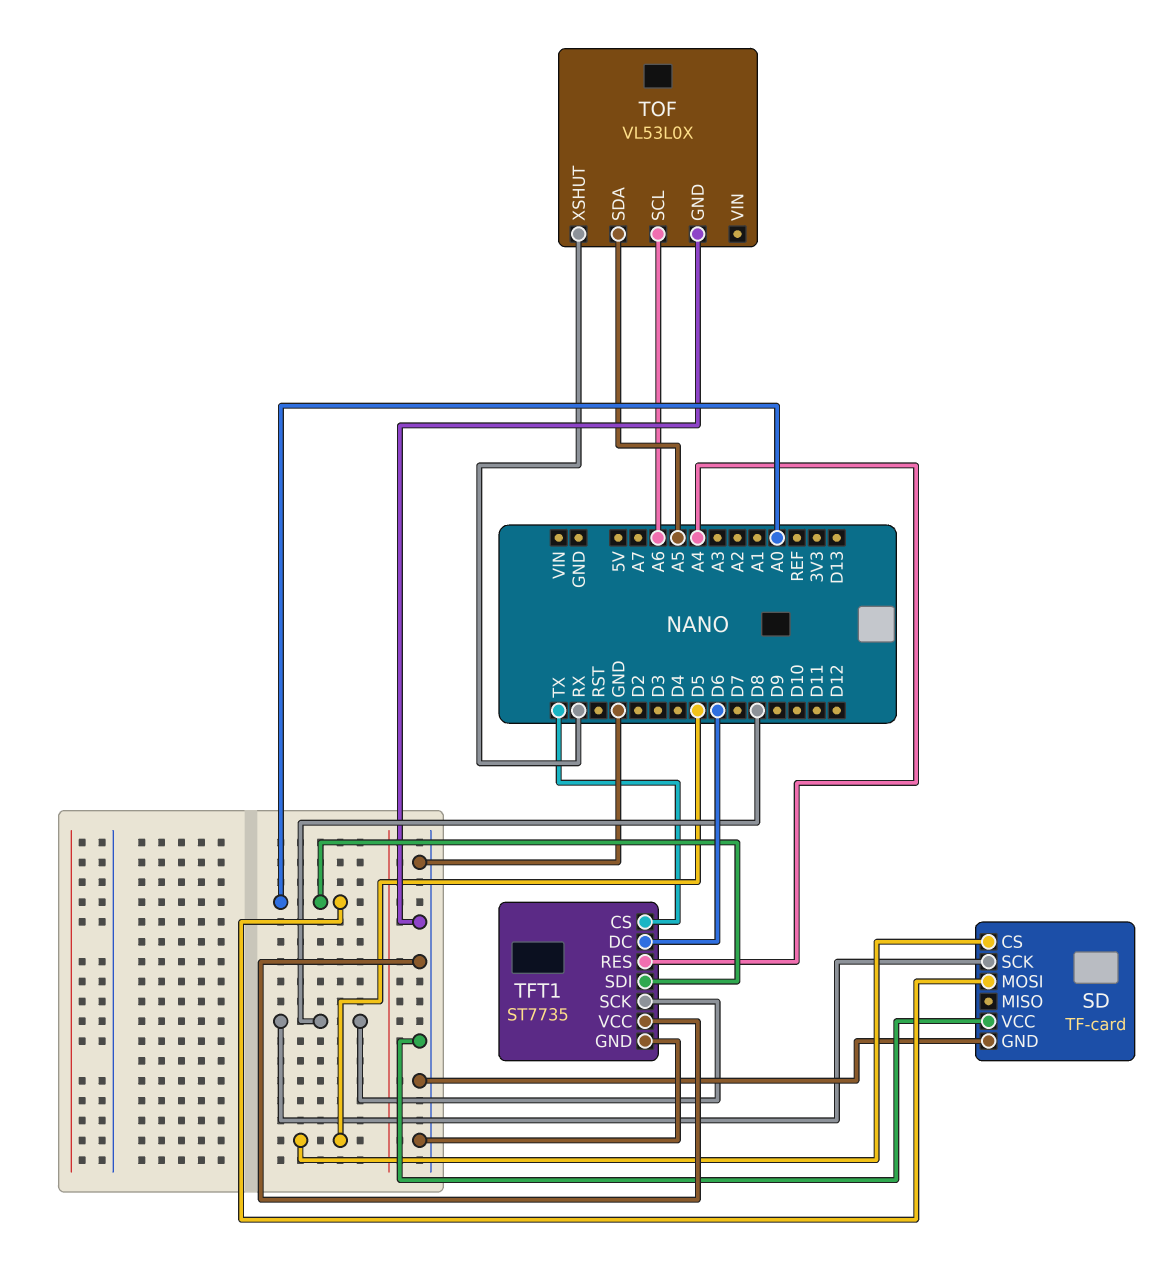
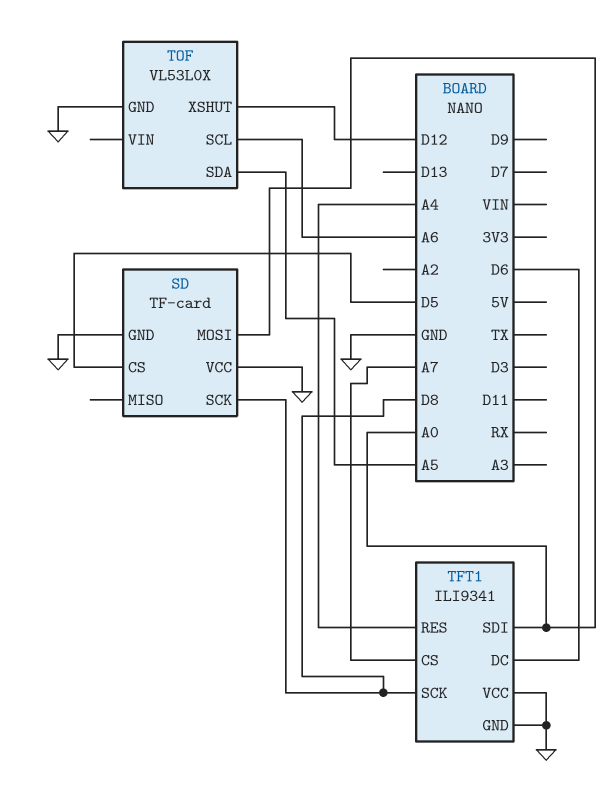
TFT1: ST7735 -> ILI9341
TFT1 pin CS: TX -> A7
TOF pin XSHUT: RX -> D12

